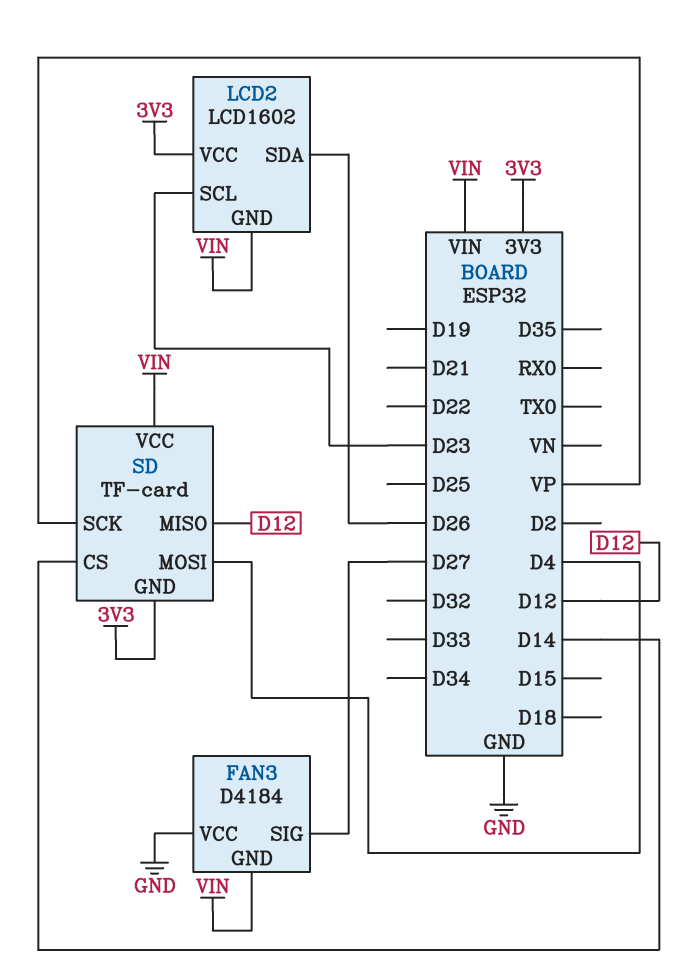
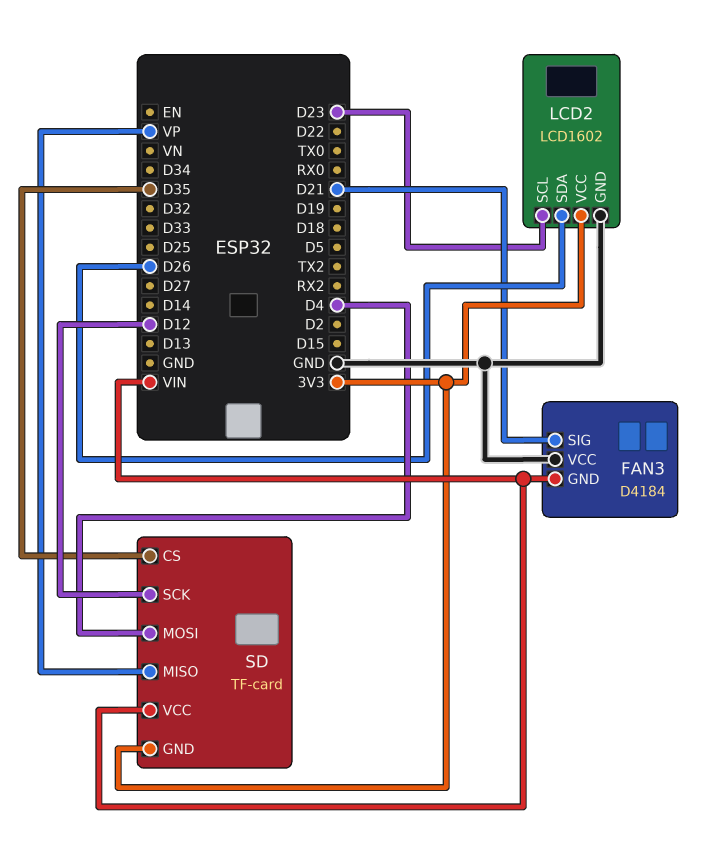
FAN3 pin SIG: D27 -> D21
LCD2 pin GND: VIN -> GND
SD pin CS: D14 -> D35
SD pin MISO: D12 -> VP
SD pin SCK: VP -> D12

